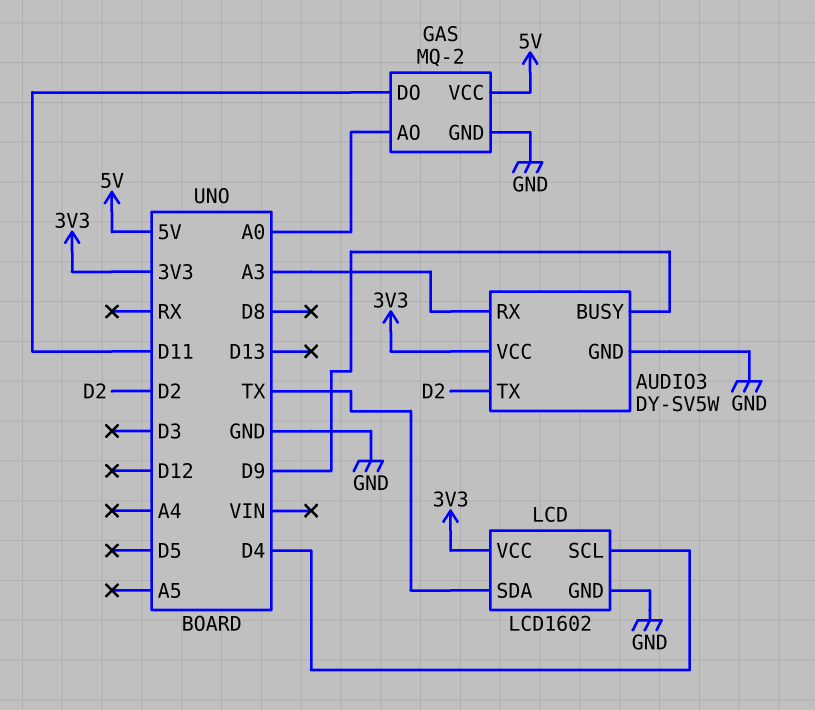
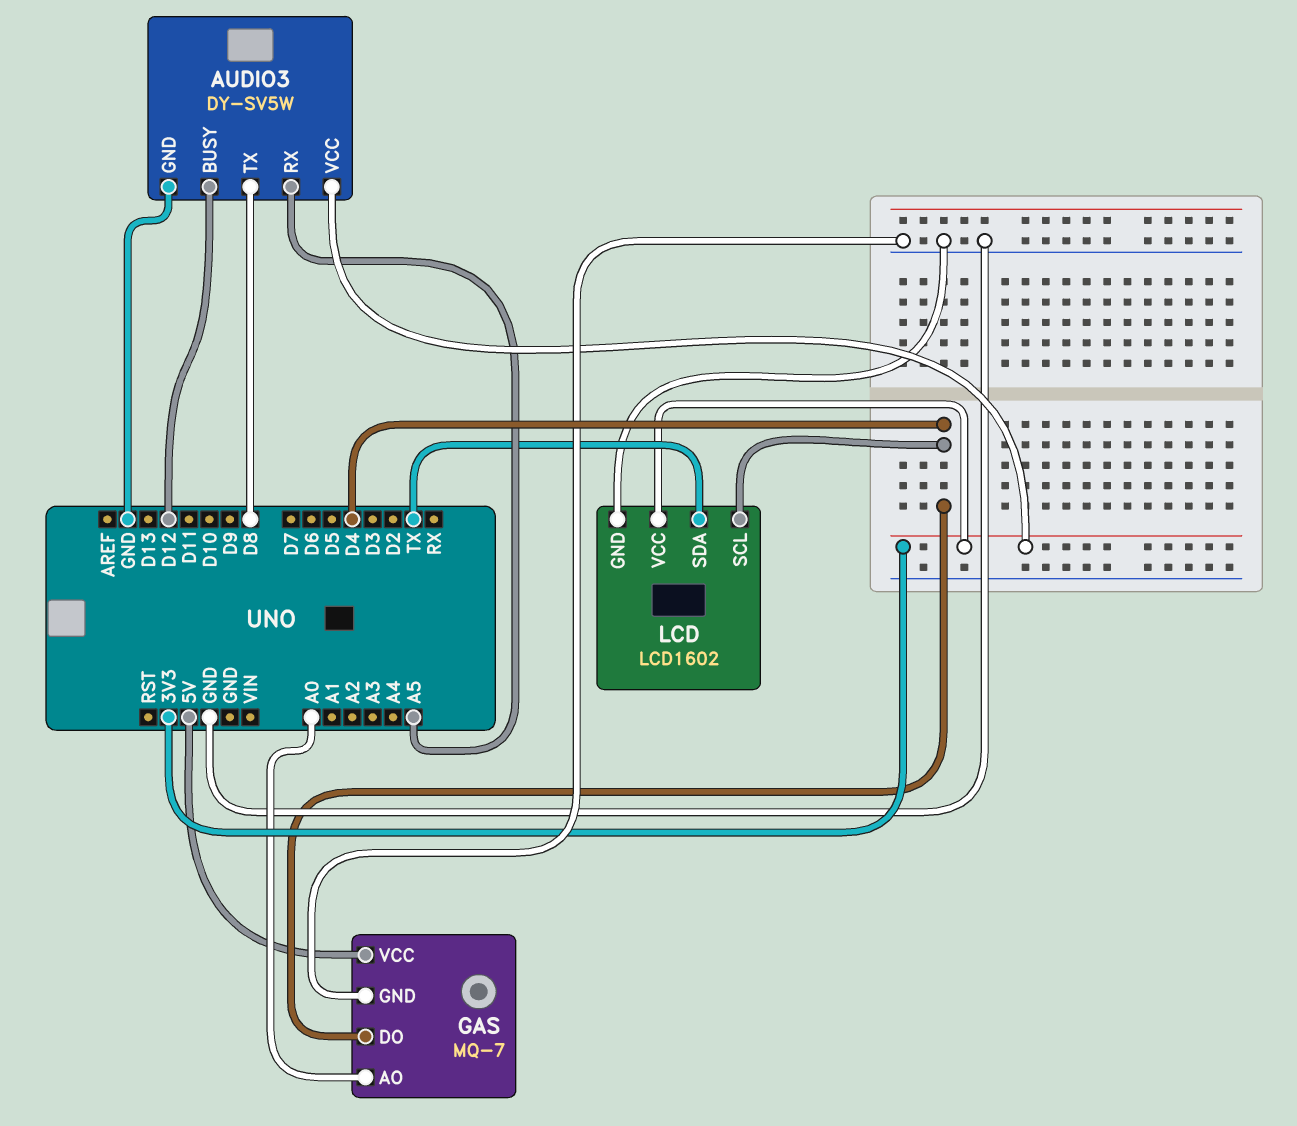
AUDIO3 pin BUSY: D9 -> D12
AUDIO3 pin RX: A3 -> A5
AUDIO3 pin TX: D2 -> D8
GAS: MQ-2 -> MQ-7
GAS pin DO: D11 -> D4

